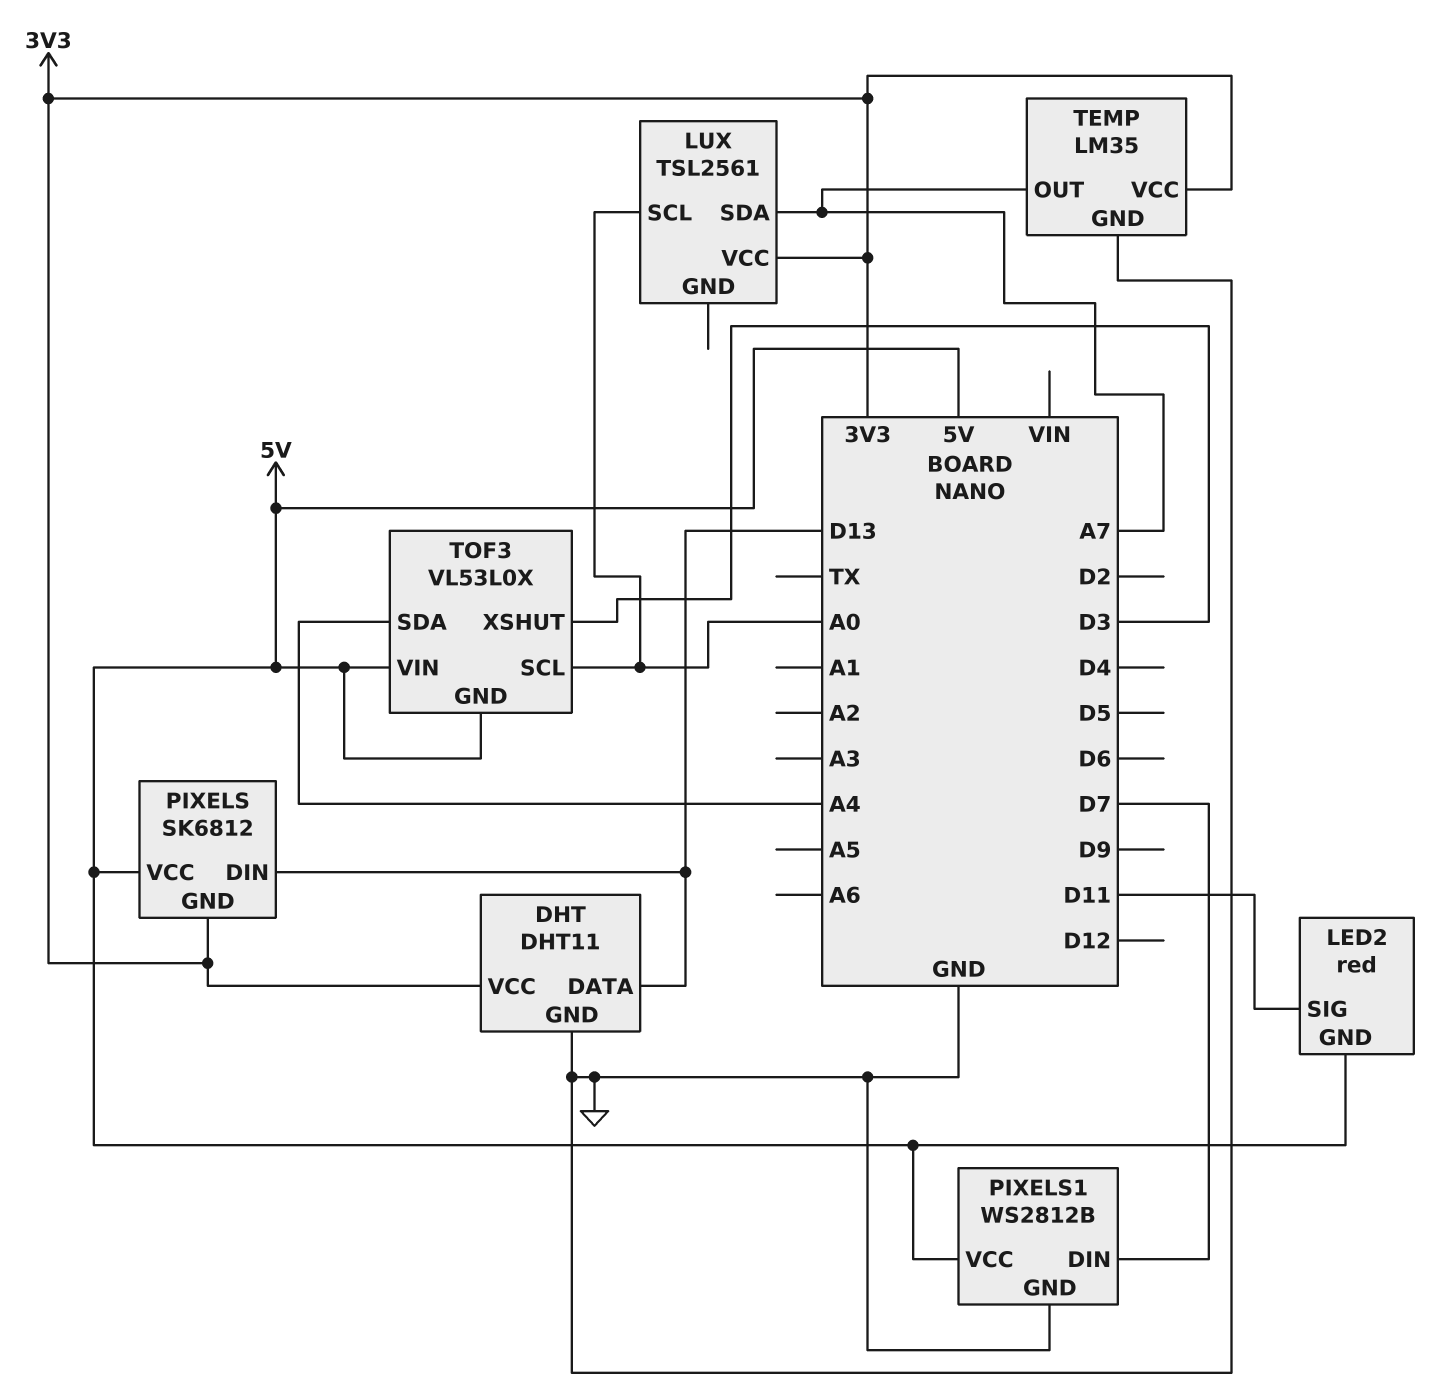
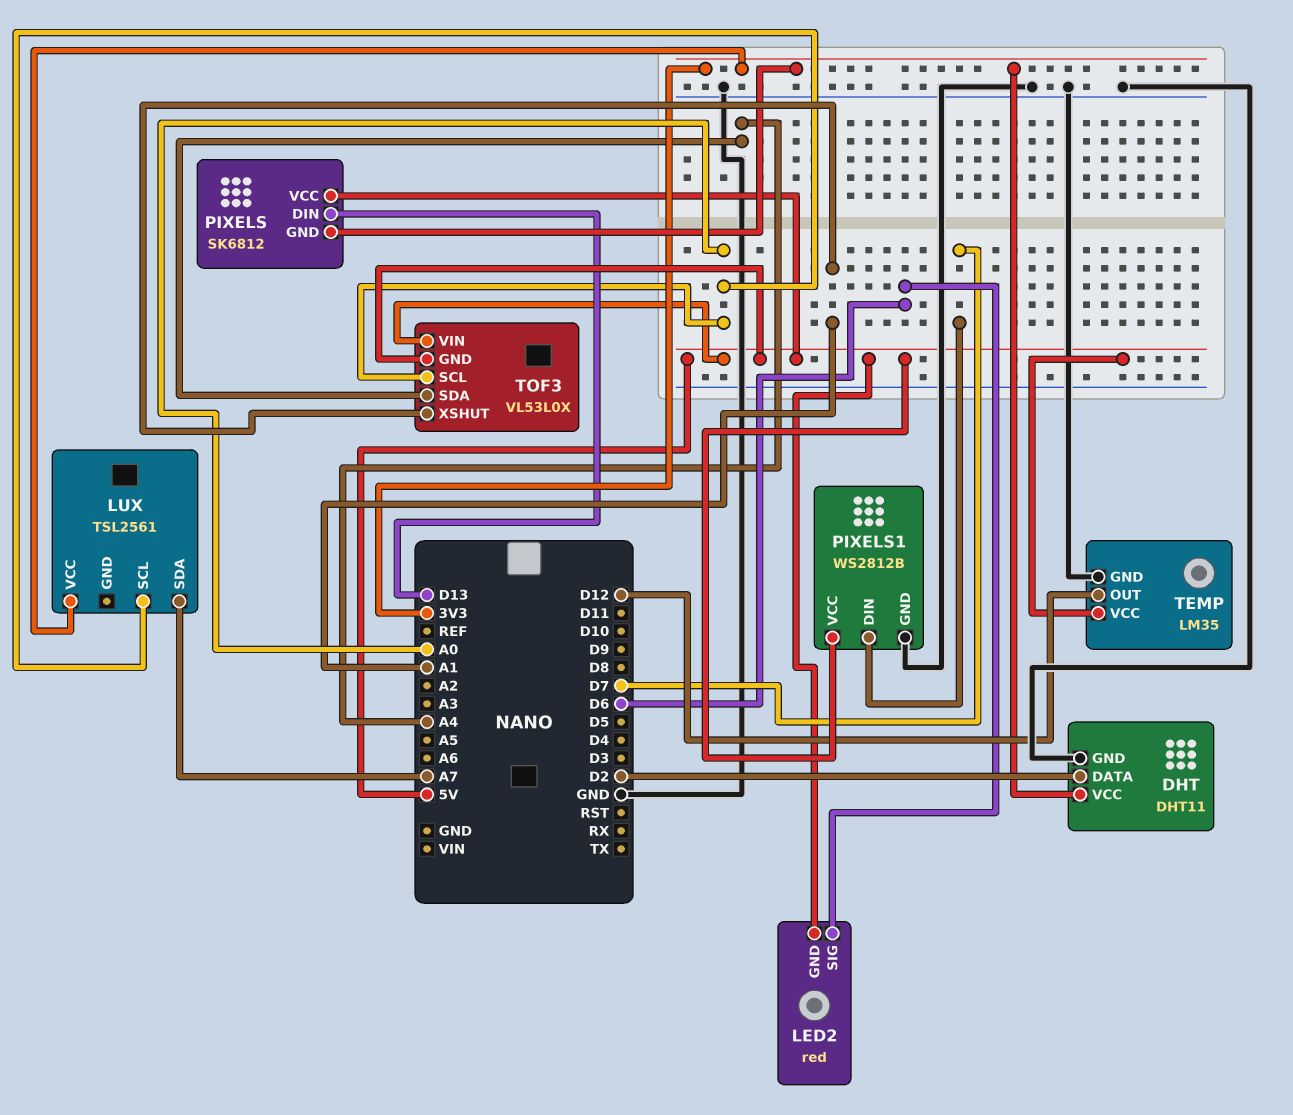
DHT pin DATA: D13 -> D2
LED2 pin SIG: D11 -> D6
TEMP pin OUT: A7 -> D12
TEMP pin VCC: 3V3 -> 5V
TOF3 pin XSHUT: D3 -> A1

